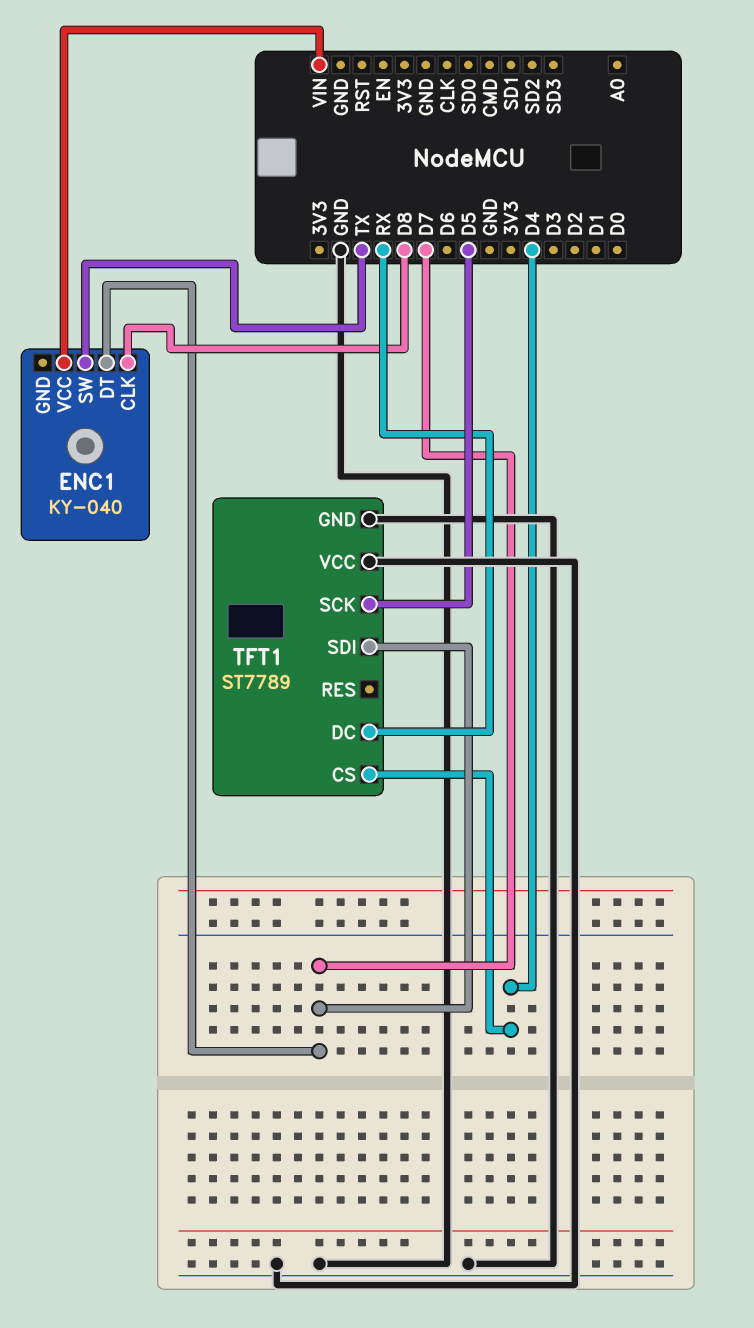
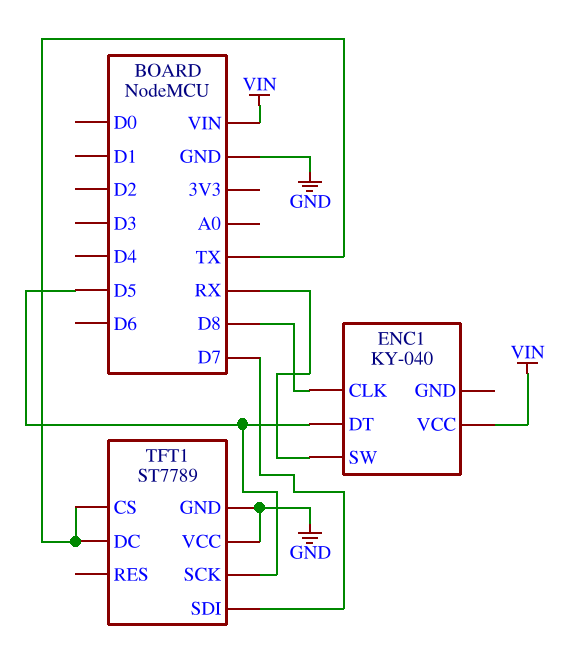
ENC1 pin DT: D7 -> D5
ENC1 pin SW: TX -> RX
TFT1 pin CS: D4 -> TX
TFT1 pin DC: RX -> TX

